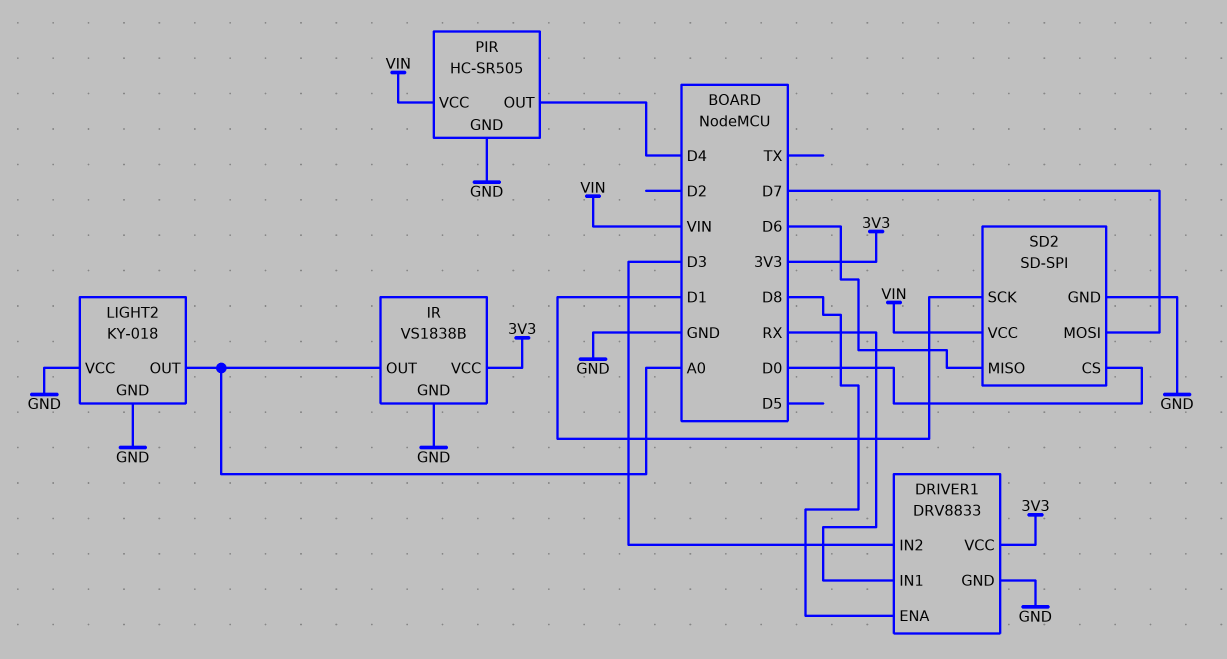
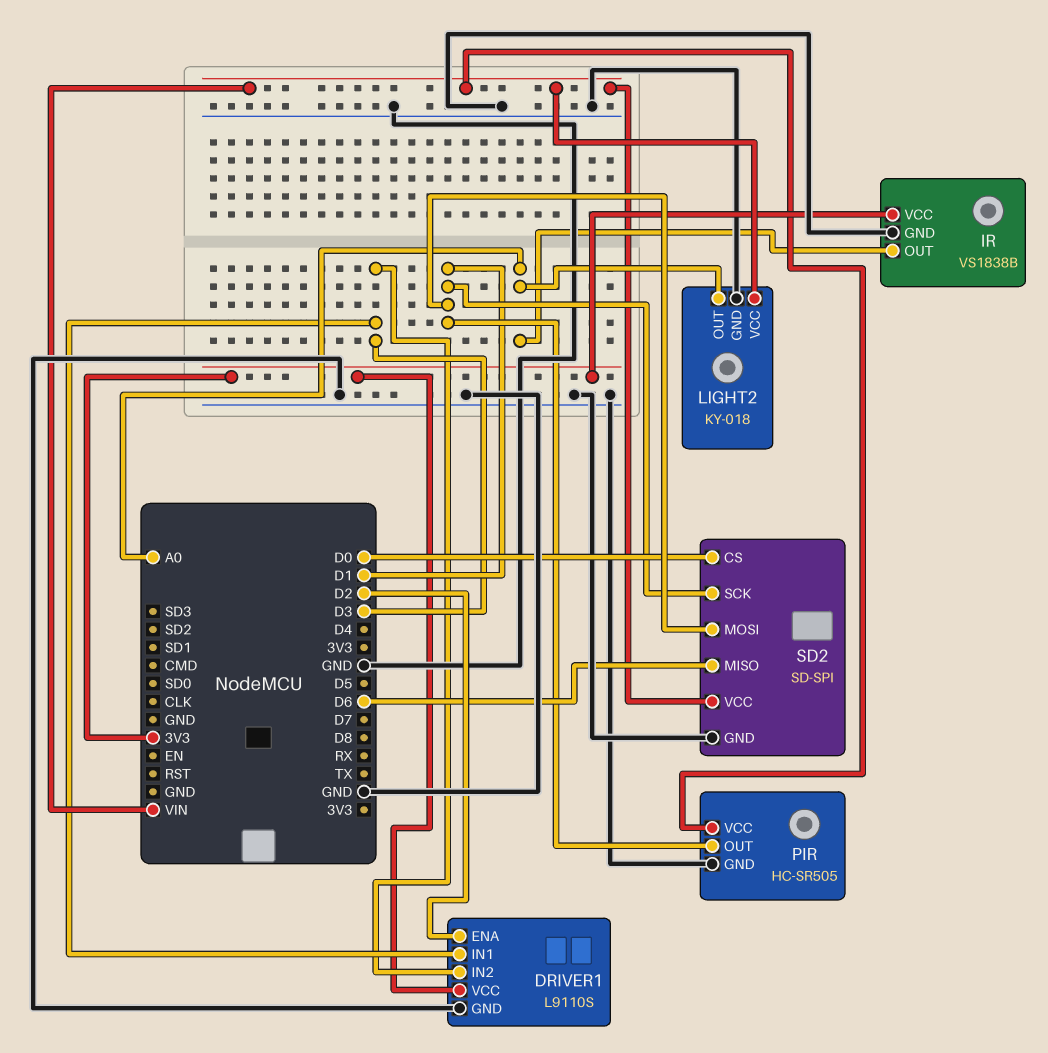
DRIVER1: DRV8833 -> L9110S
DRIVER1 pin ENA: D8 -> D2
DRIVER1 pin IN1: RX -> D3
LIGHT2 pin VCC: GND -> VIN
PIR pin OUT: D4 -> D1
SD2 pin MOSI: D7 -> D1

